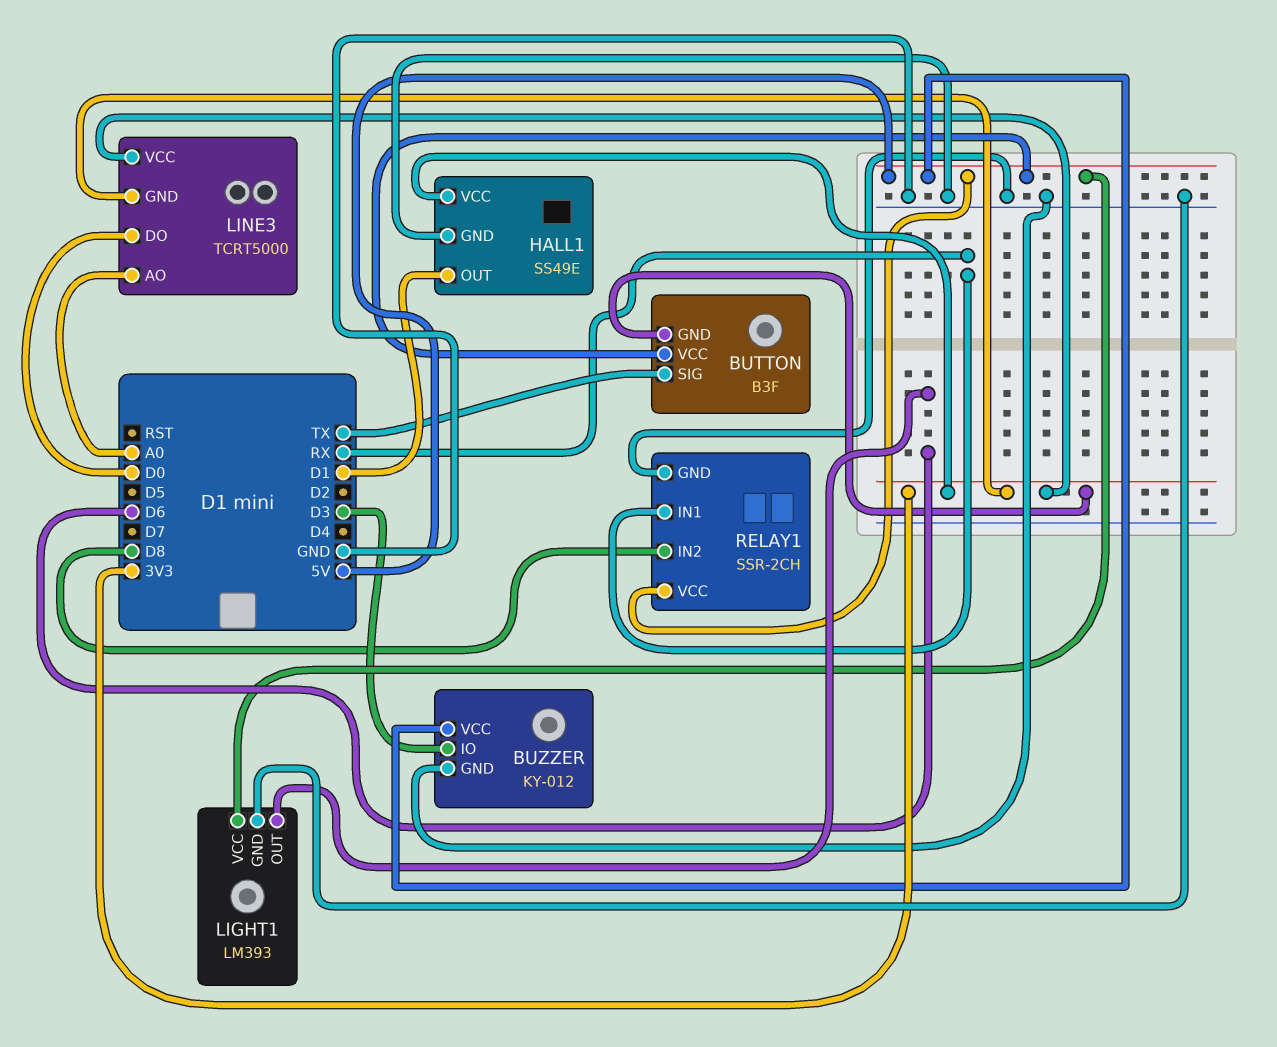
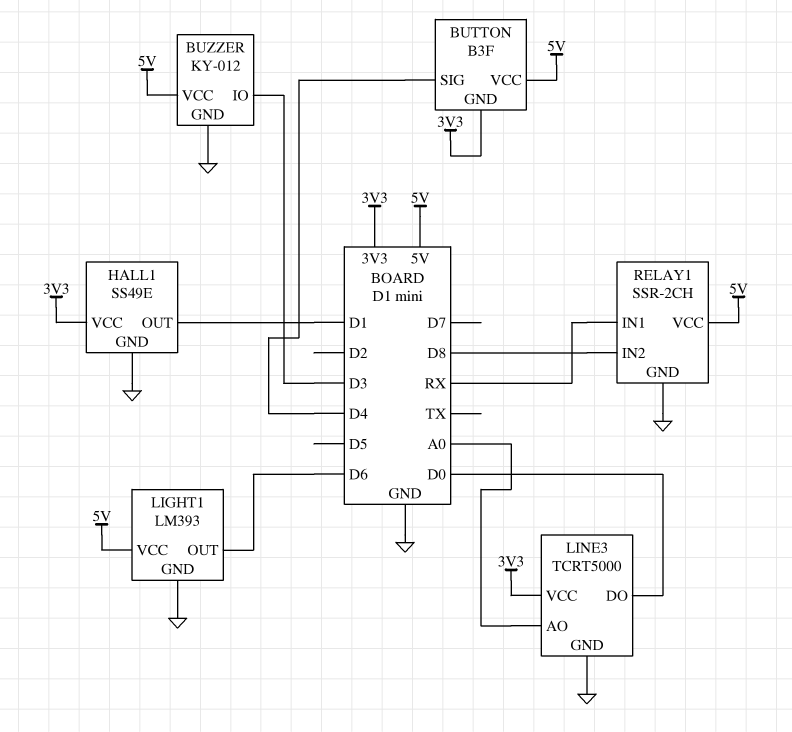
BUTTON pin SIG: TX -> D4
LINE3 pin GND: 3V3 -> GND

